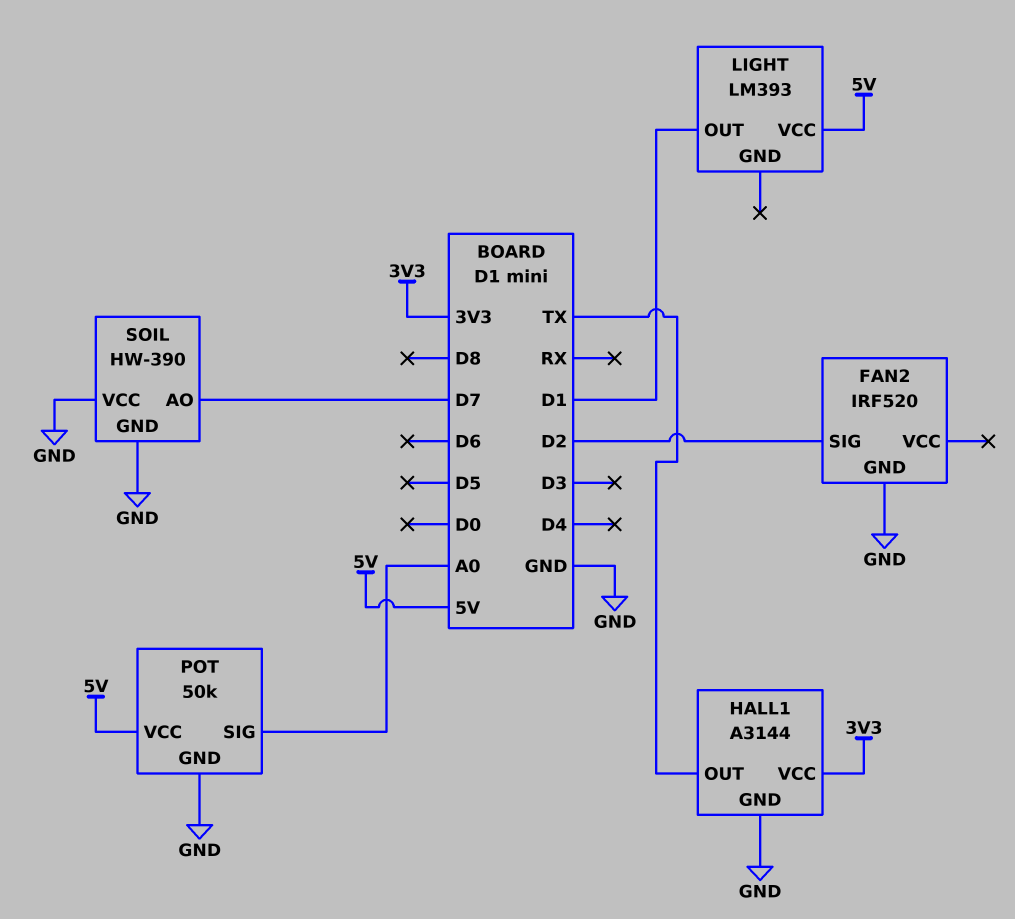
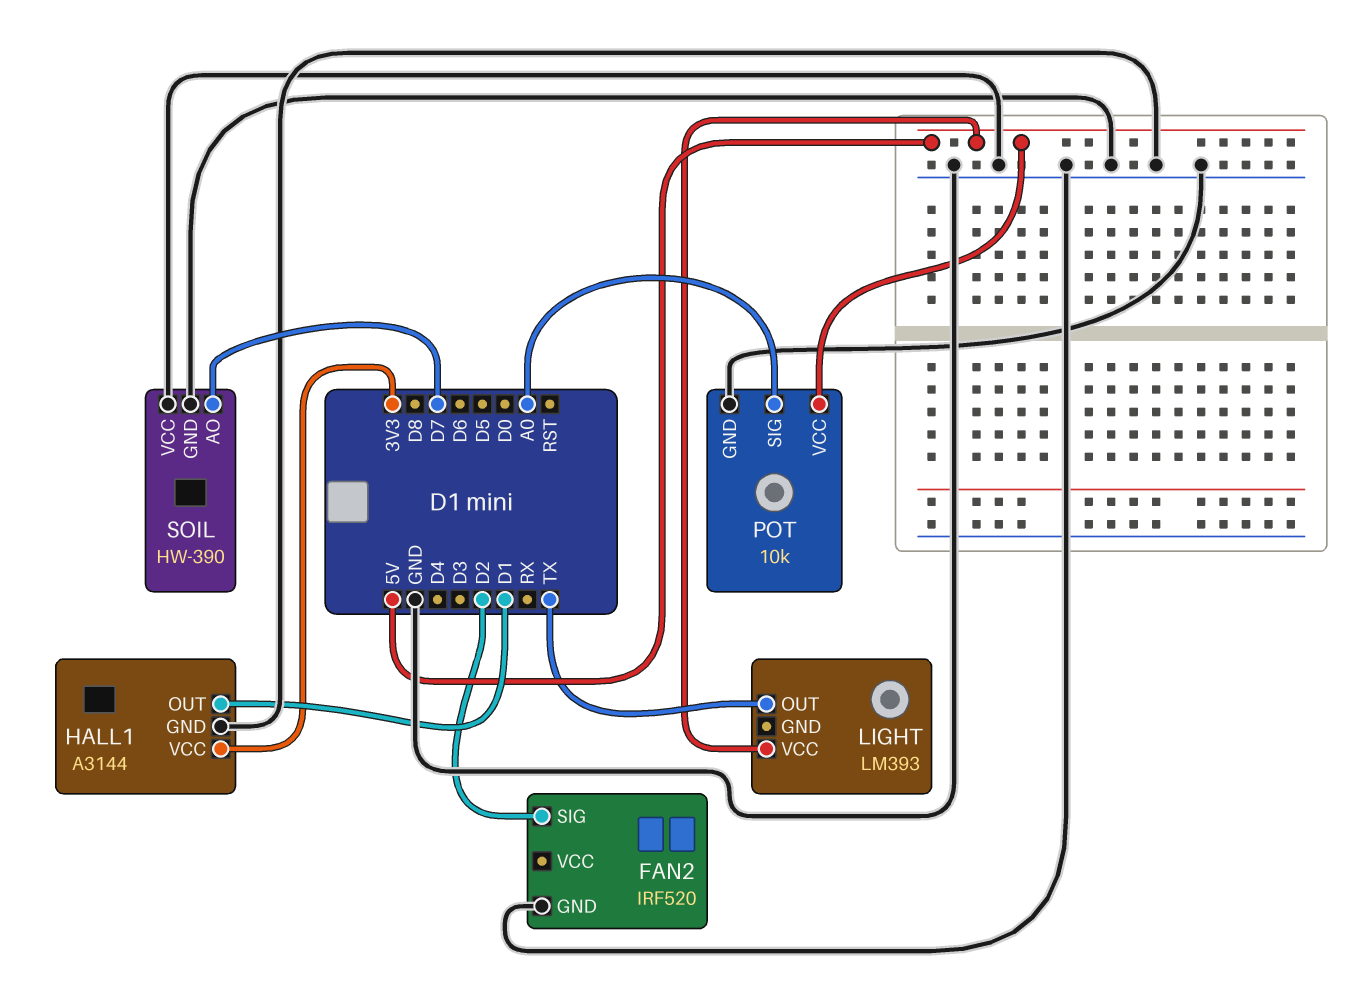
HALL1 pin OUT: TX -> D1
LIGHT pin OUT: D1 -> TX
POT: 50k -> 10k

